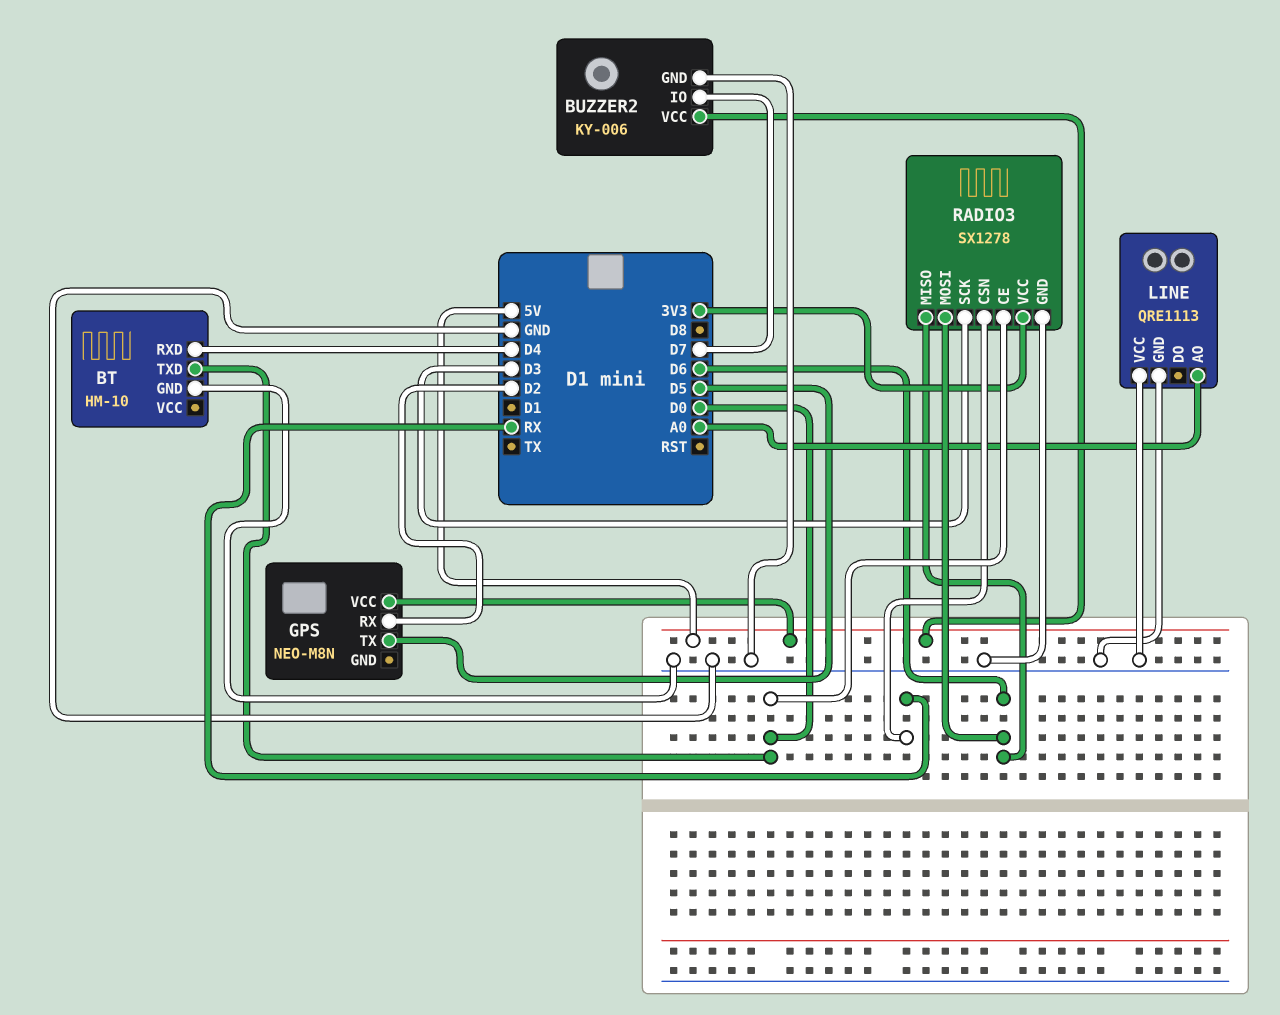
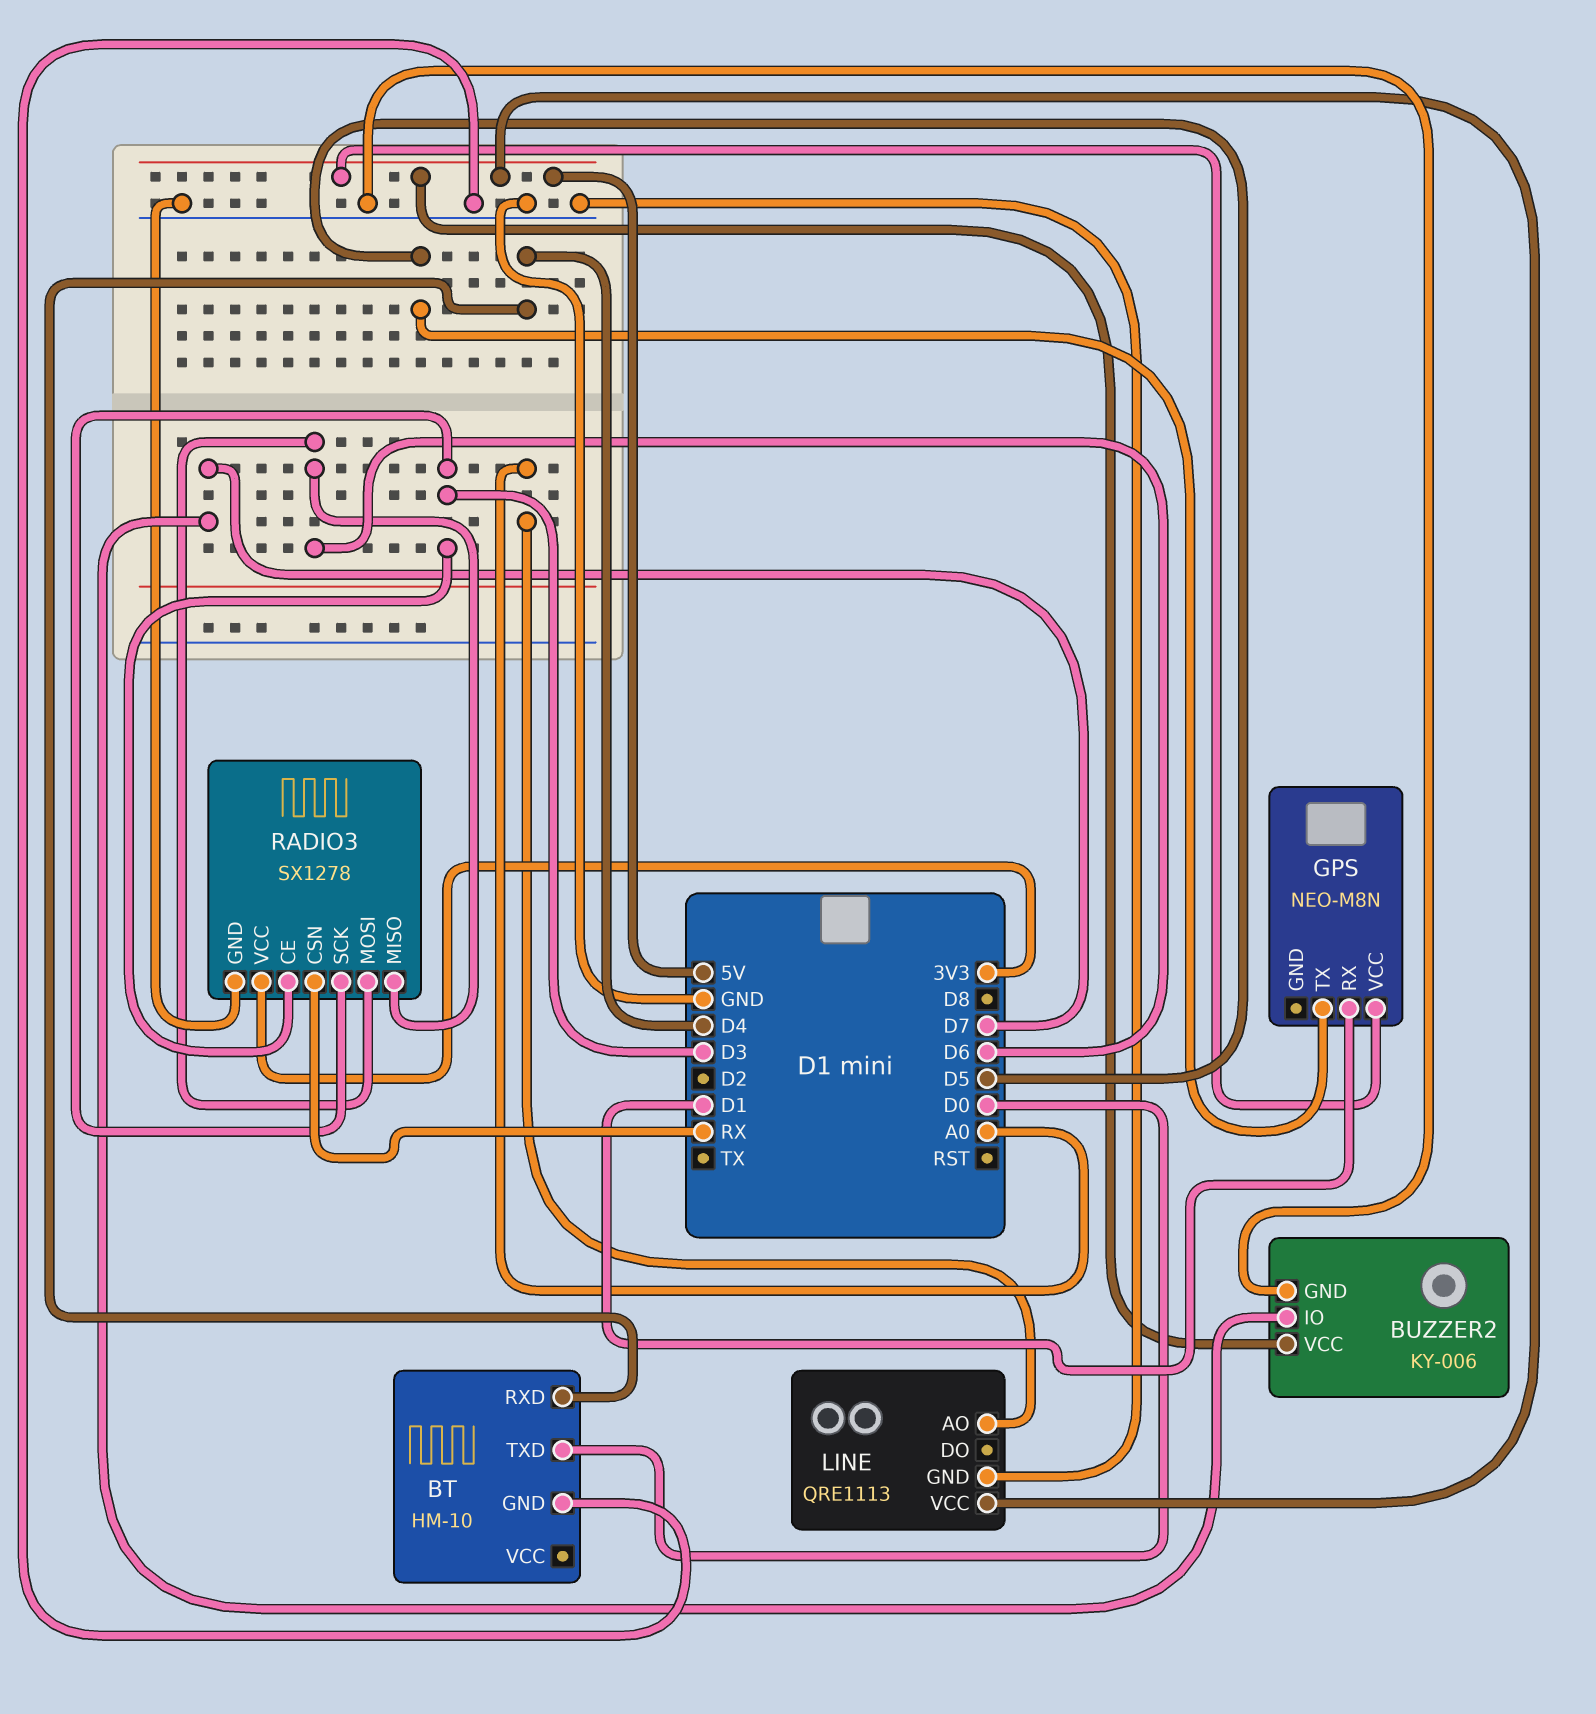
GPS pin RX: D2 -> D1
LINE pin VCC: GND -> 5V
RADIO3 pin CE: D0 -> D3

